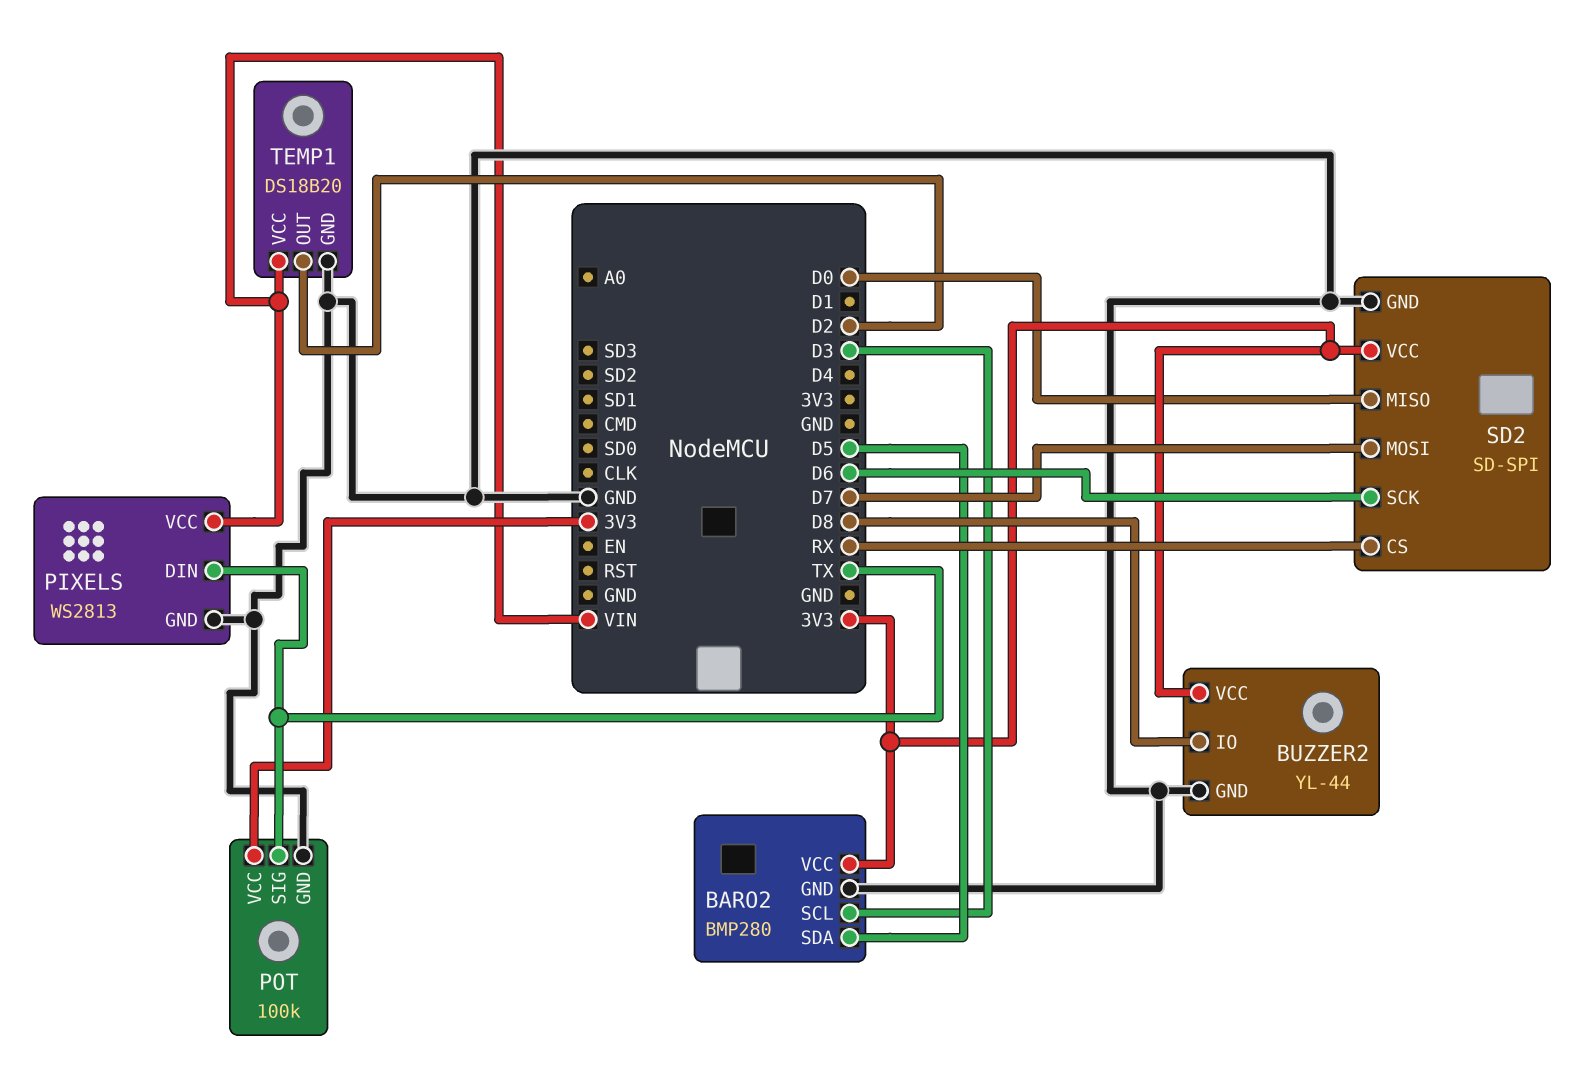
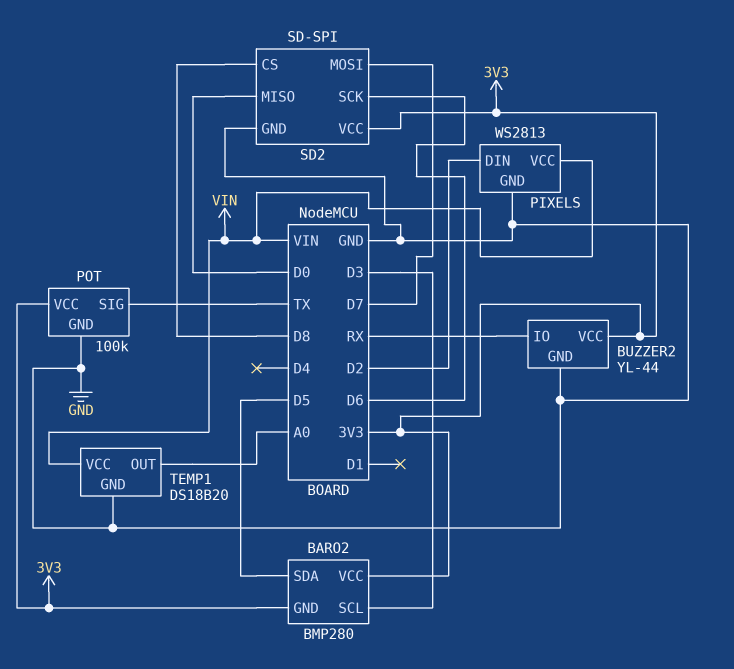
BARO2 pin GND: GND -> 3V3
BUZZER2 pin IO: D8 -> RX
PIXELS pin DIN: TX -> D2
SD2 pin CS: RX -> D8
TEMP1 pin OUT: D2 -> A0

